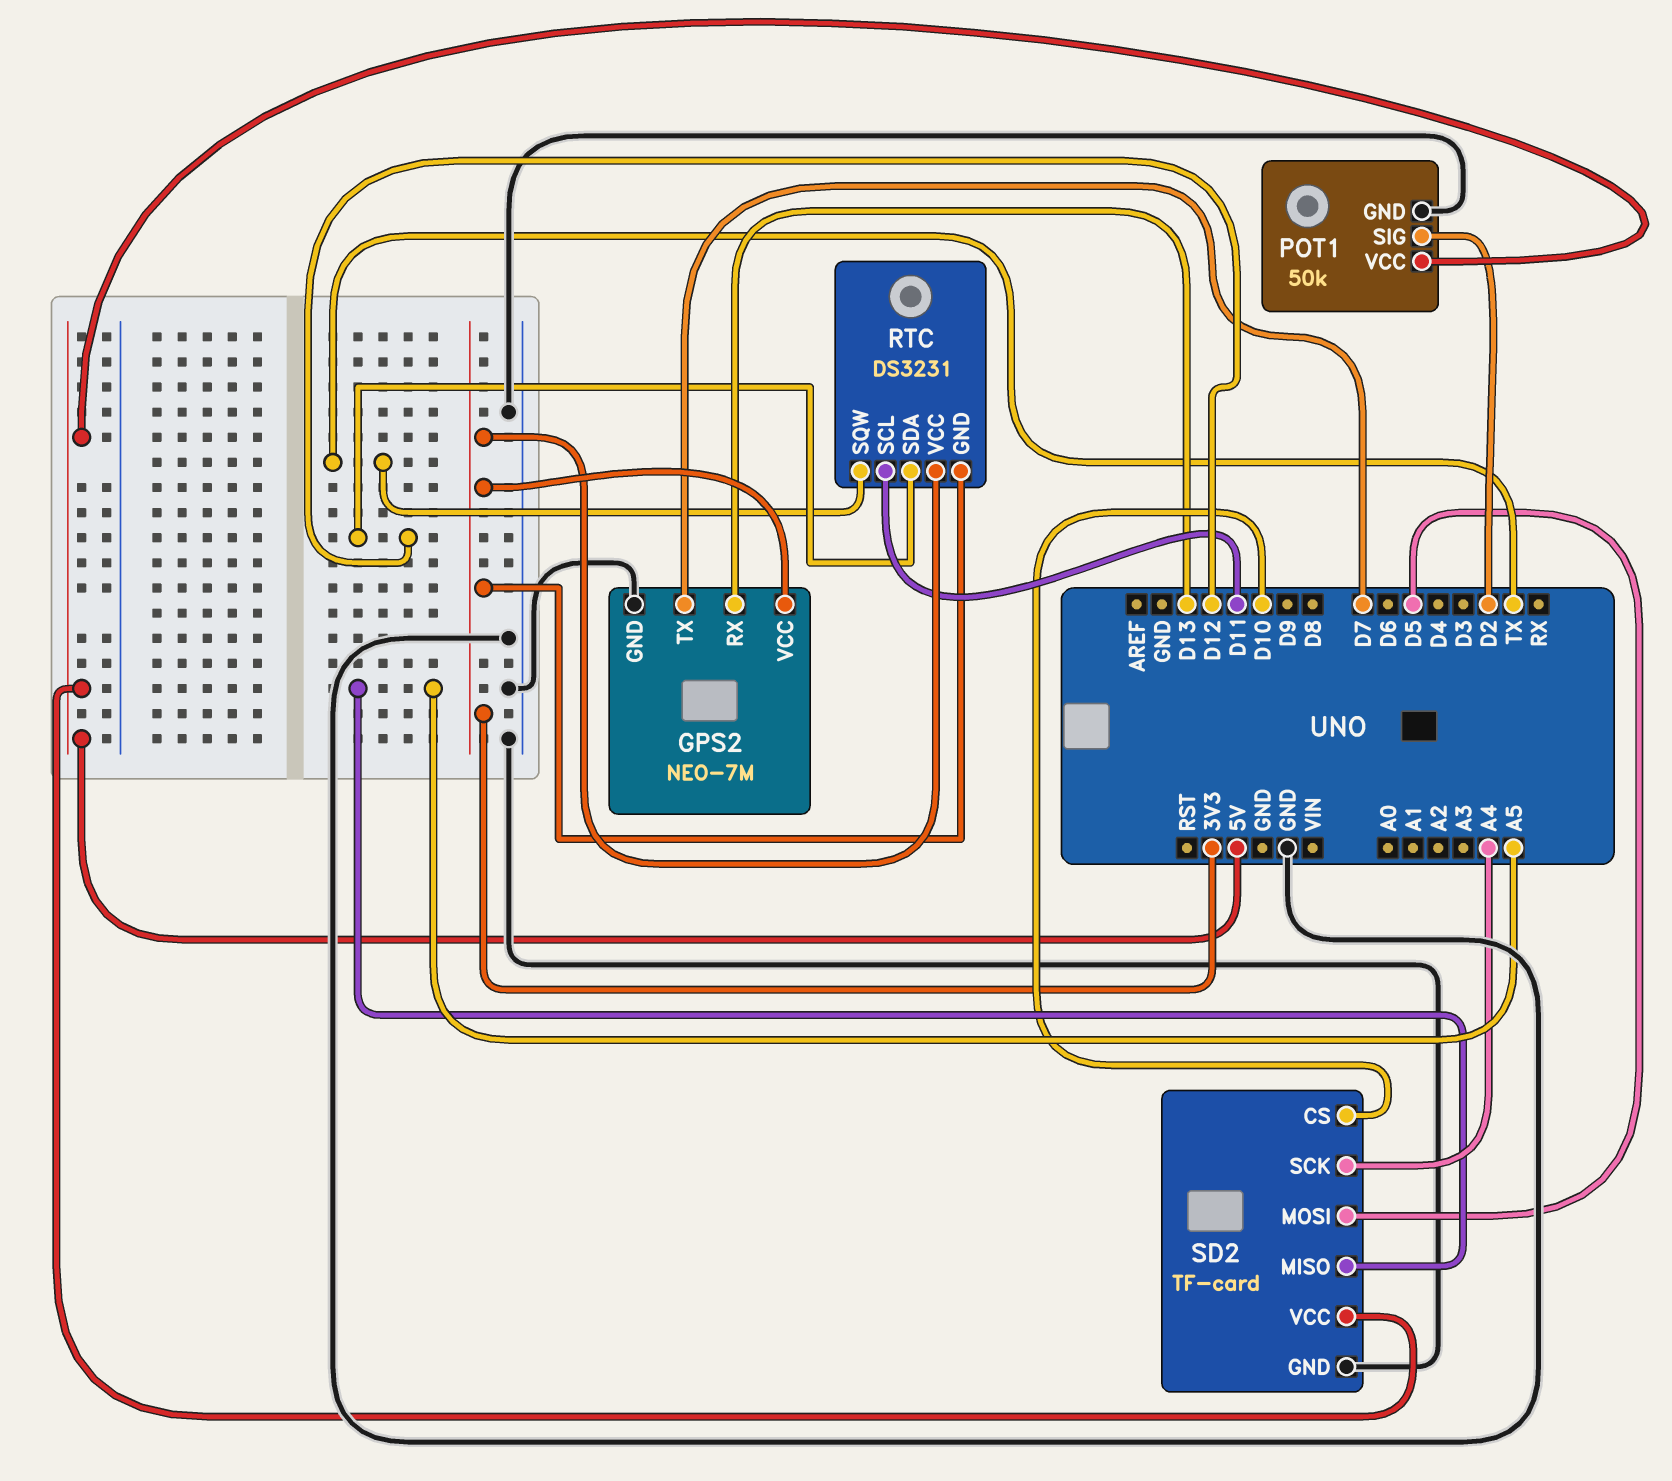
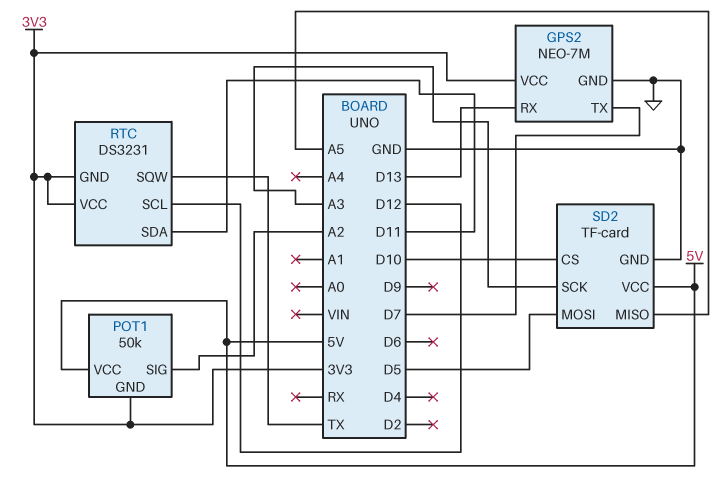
POT1 pin GND: GND -> 3V3
POT1 pin SIG: D2 -> A2
RTC pin SCL: D11 -> D12
RTC pin SDA: D12 -> D11
SD2 pin SCK: A4 -> A3

